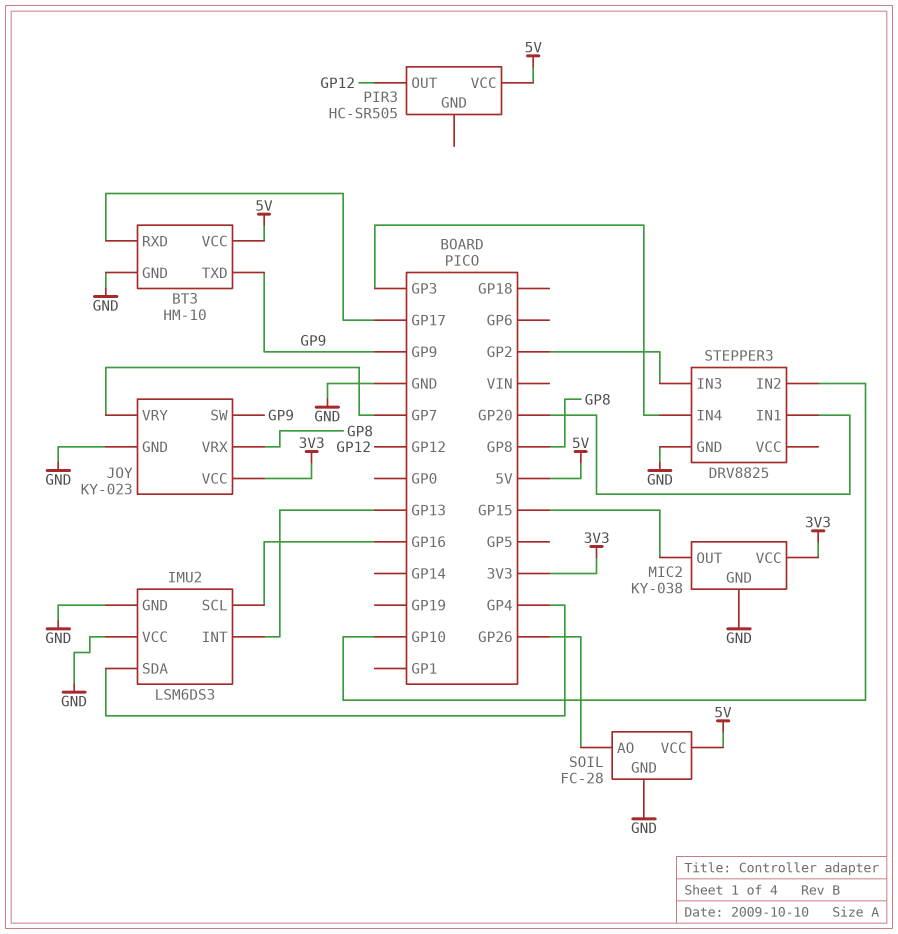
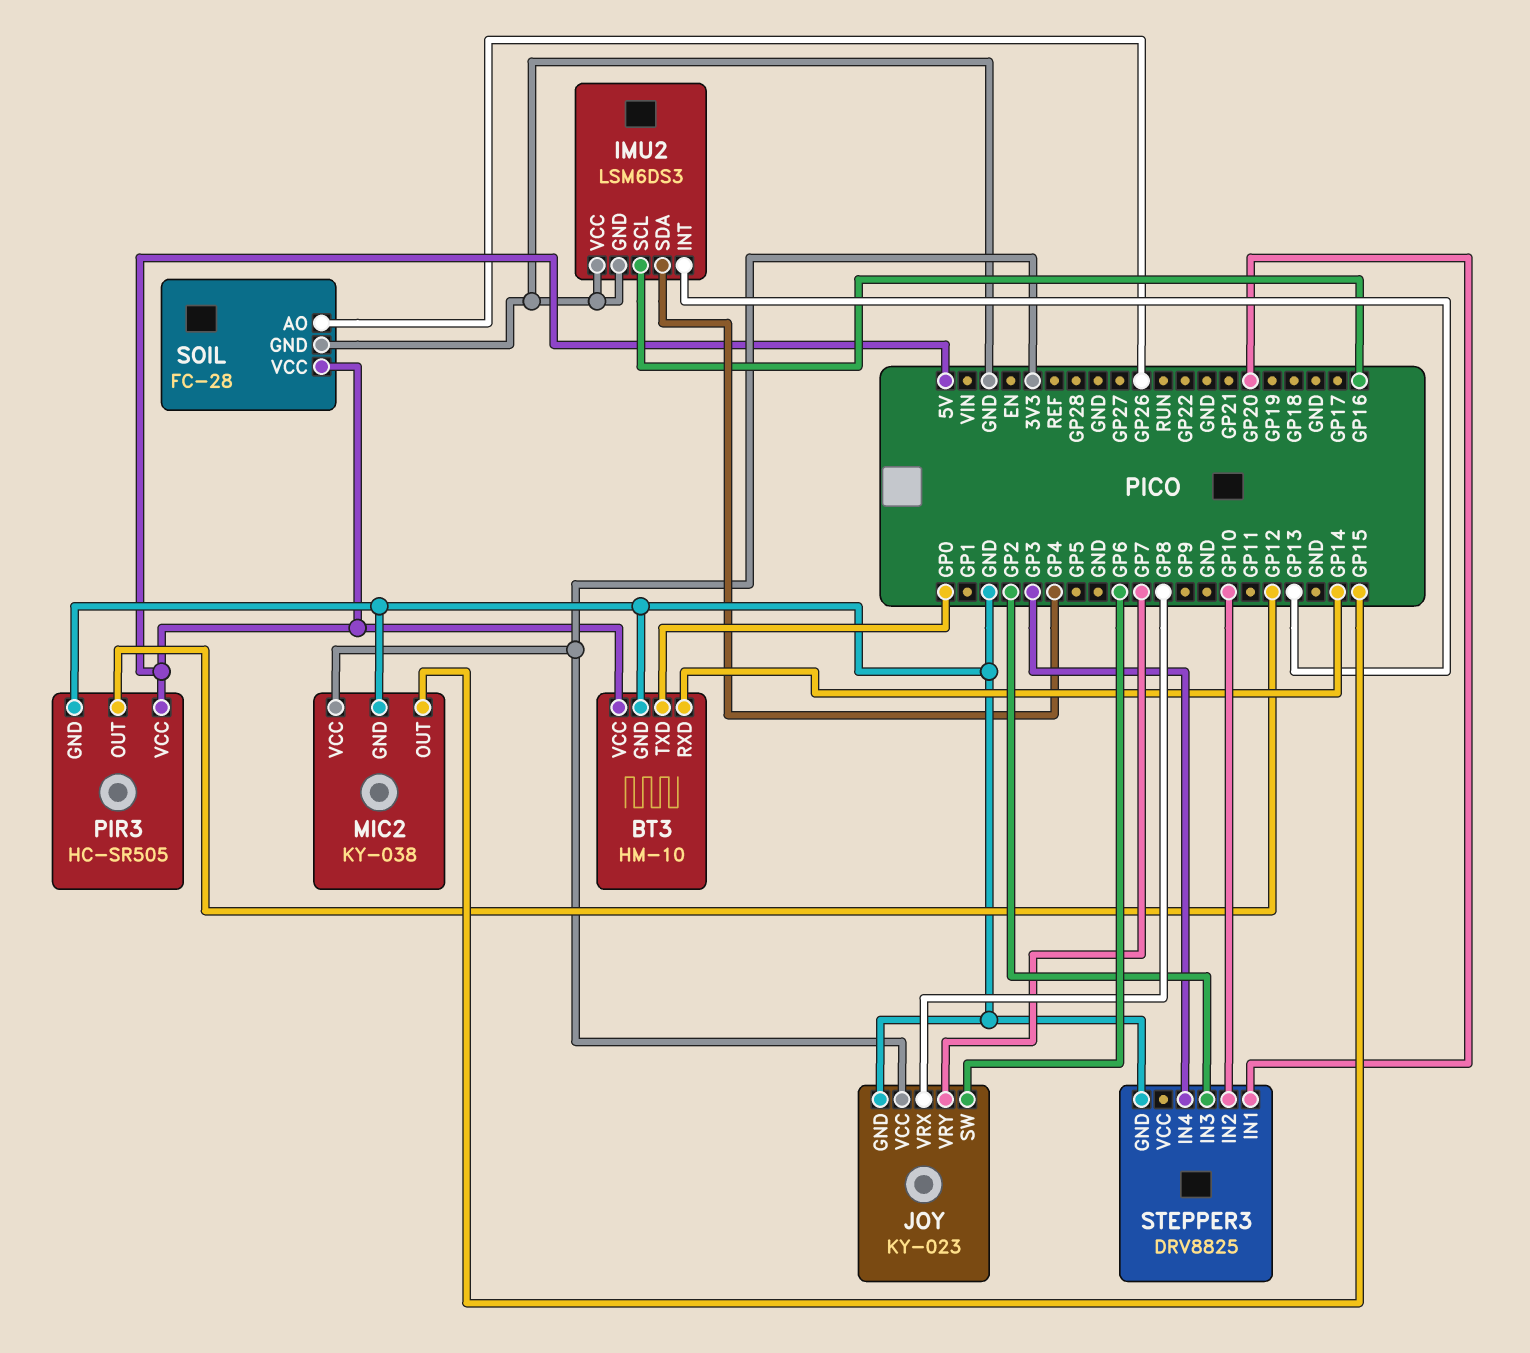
BT3 pin RXD: GP17 -> GP14
BT3 pin TXD: GP9 -> GP0
JOY pin SW: GP9 -> GP6
PIR3 pin GND: none -> GND

